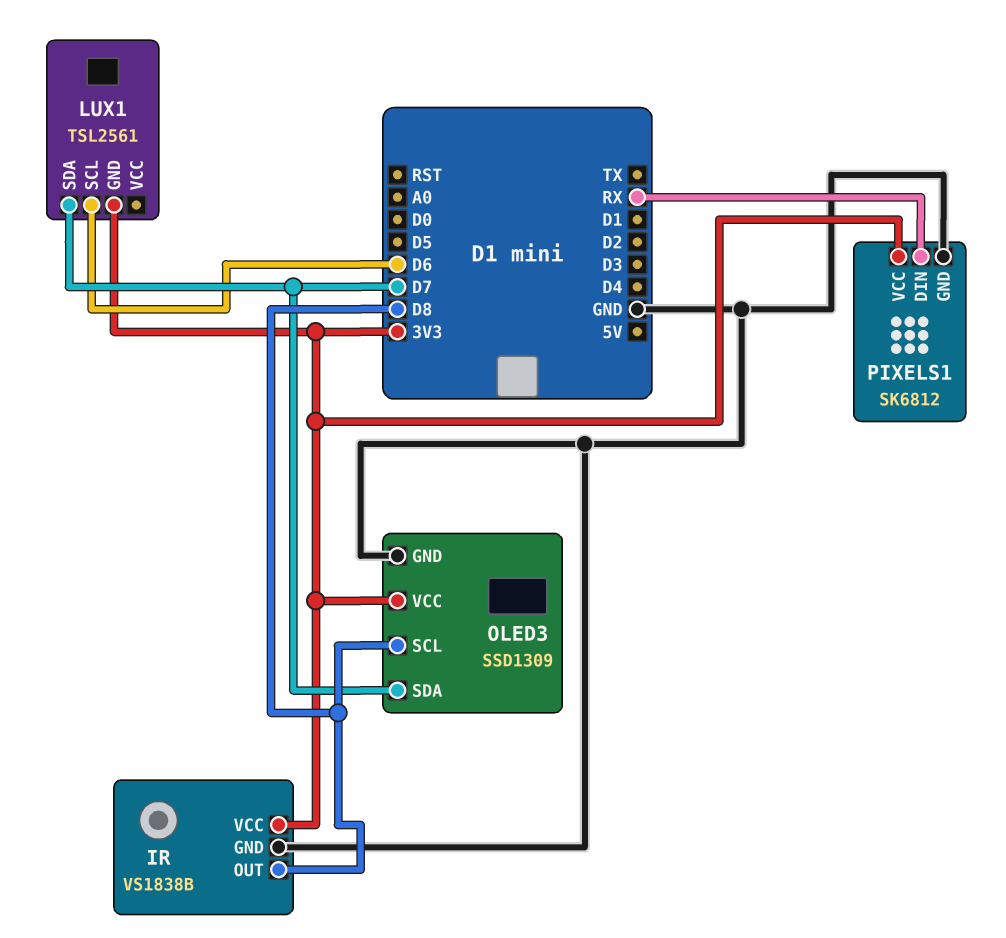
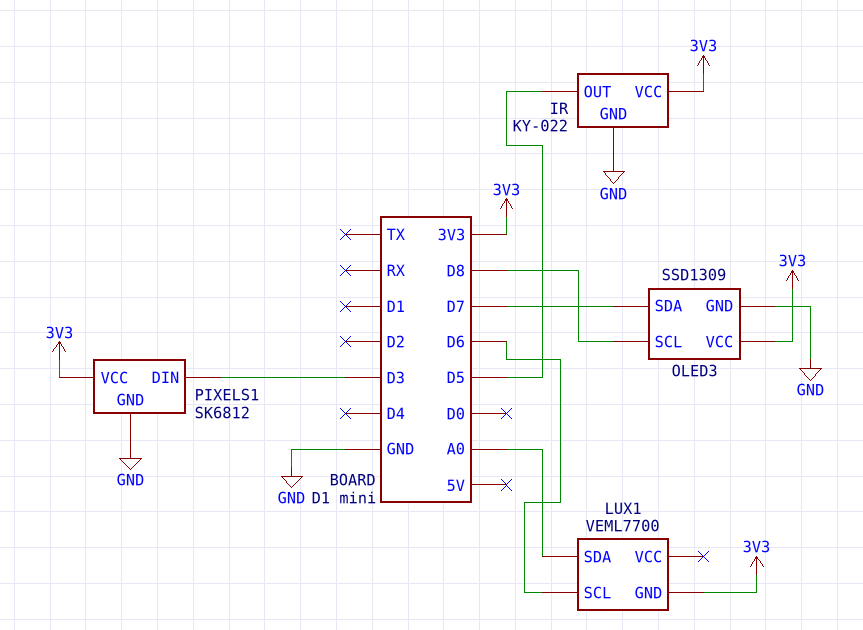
IR: VS1838B -> KY-022
IR pin OUT: D8 -> D5
LUX1: TSL2561 -> VEML7700
LUX1 pin SDA: D7 -> A0
PIXELS1 pin DIN: RX -> D3

